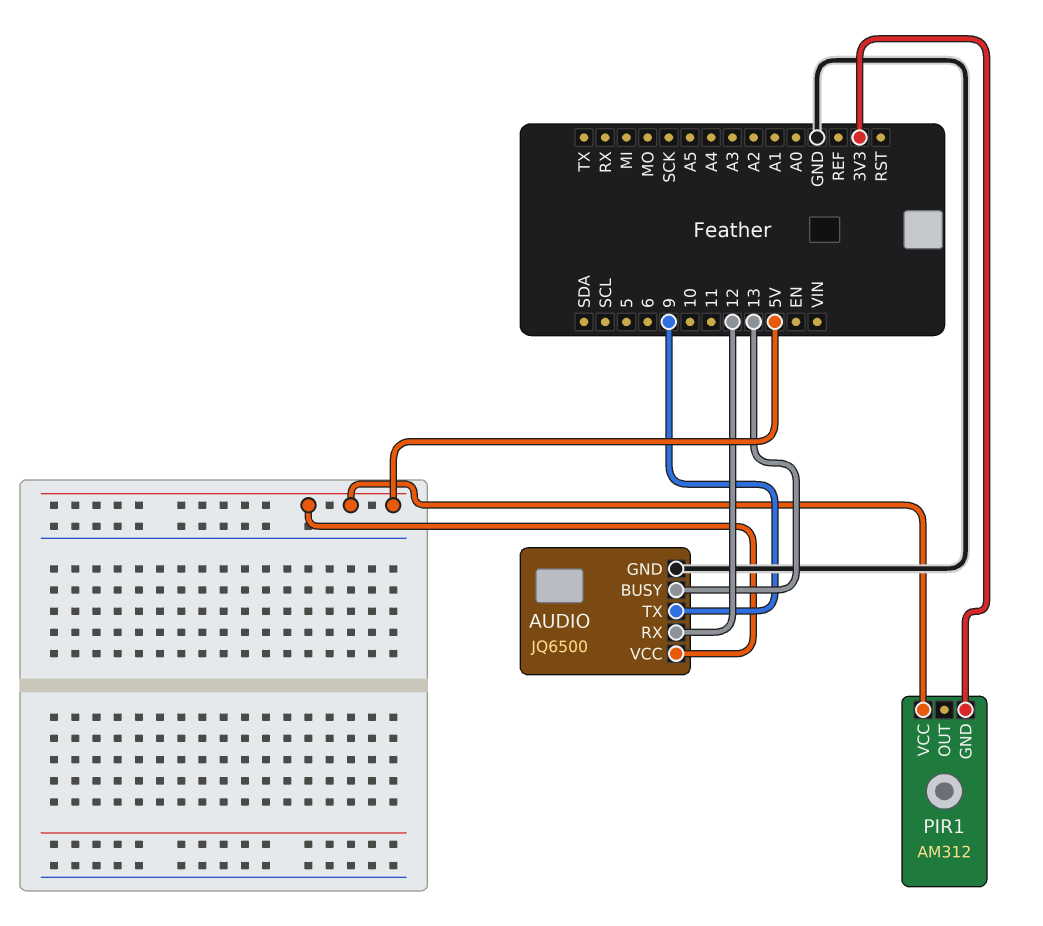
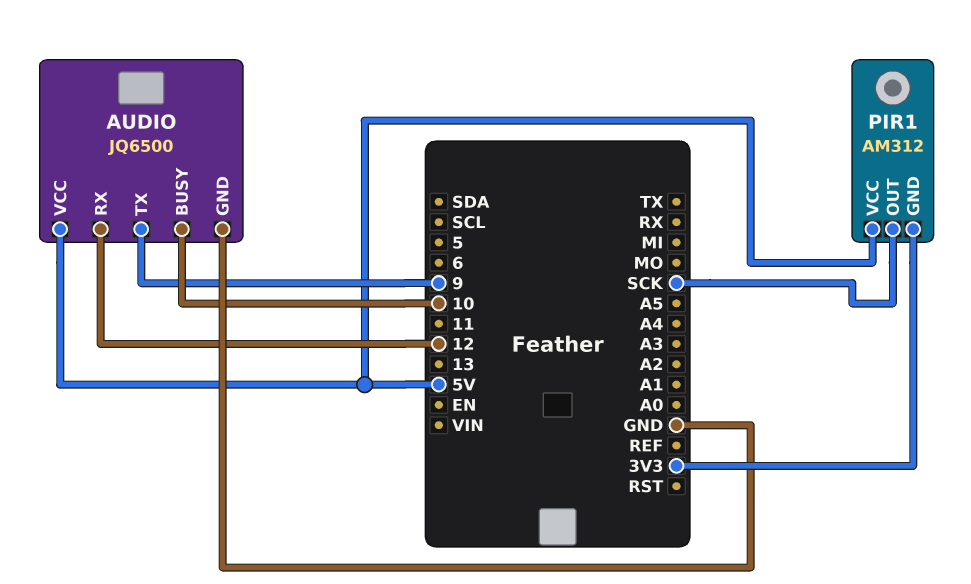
AUDIO pin BUSY: 13 -> 10
PIR1 pin OUT: none -> SCK

